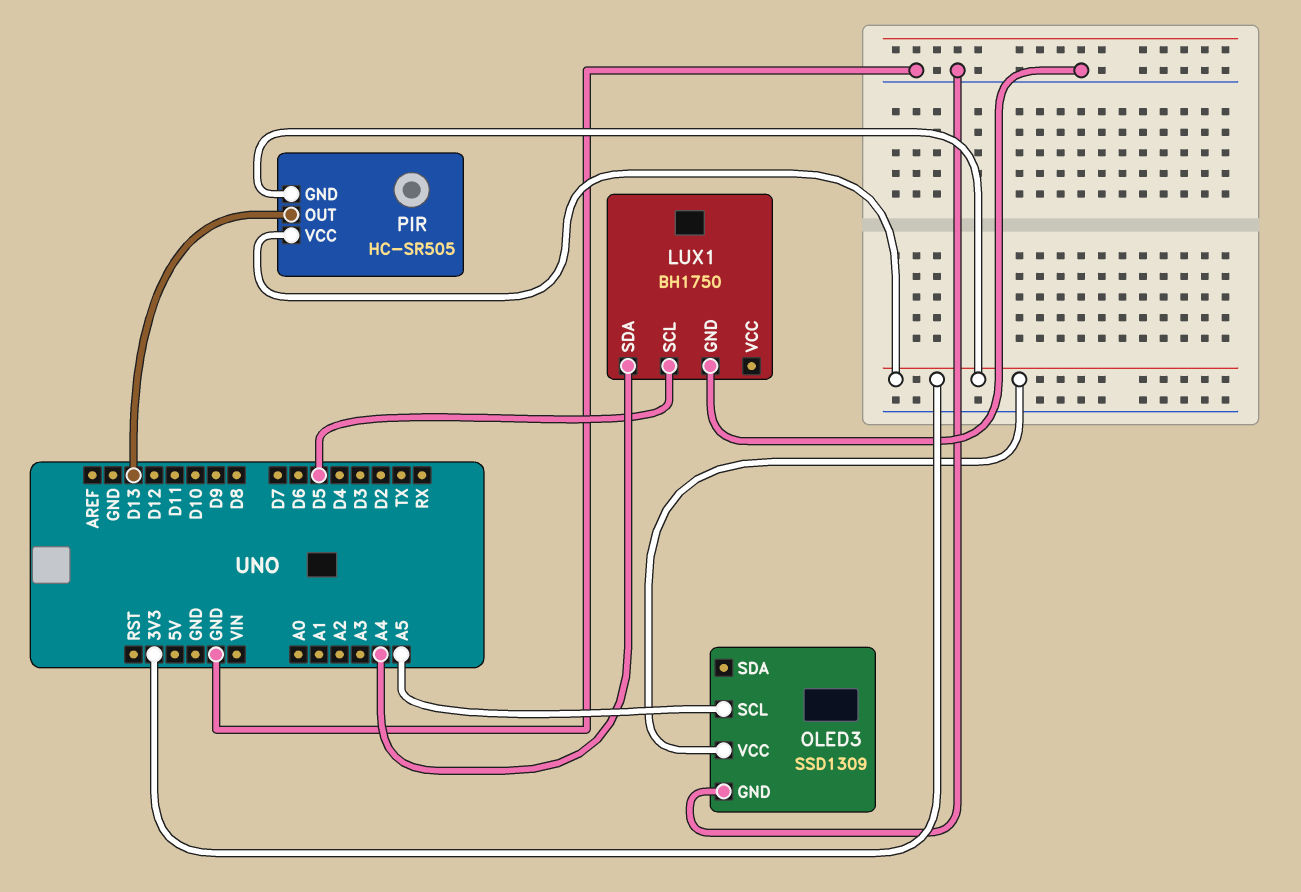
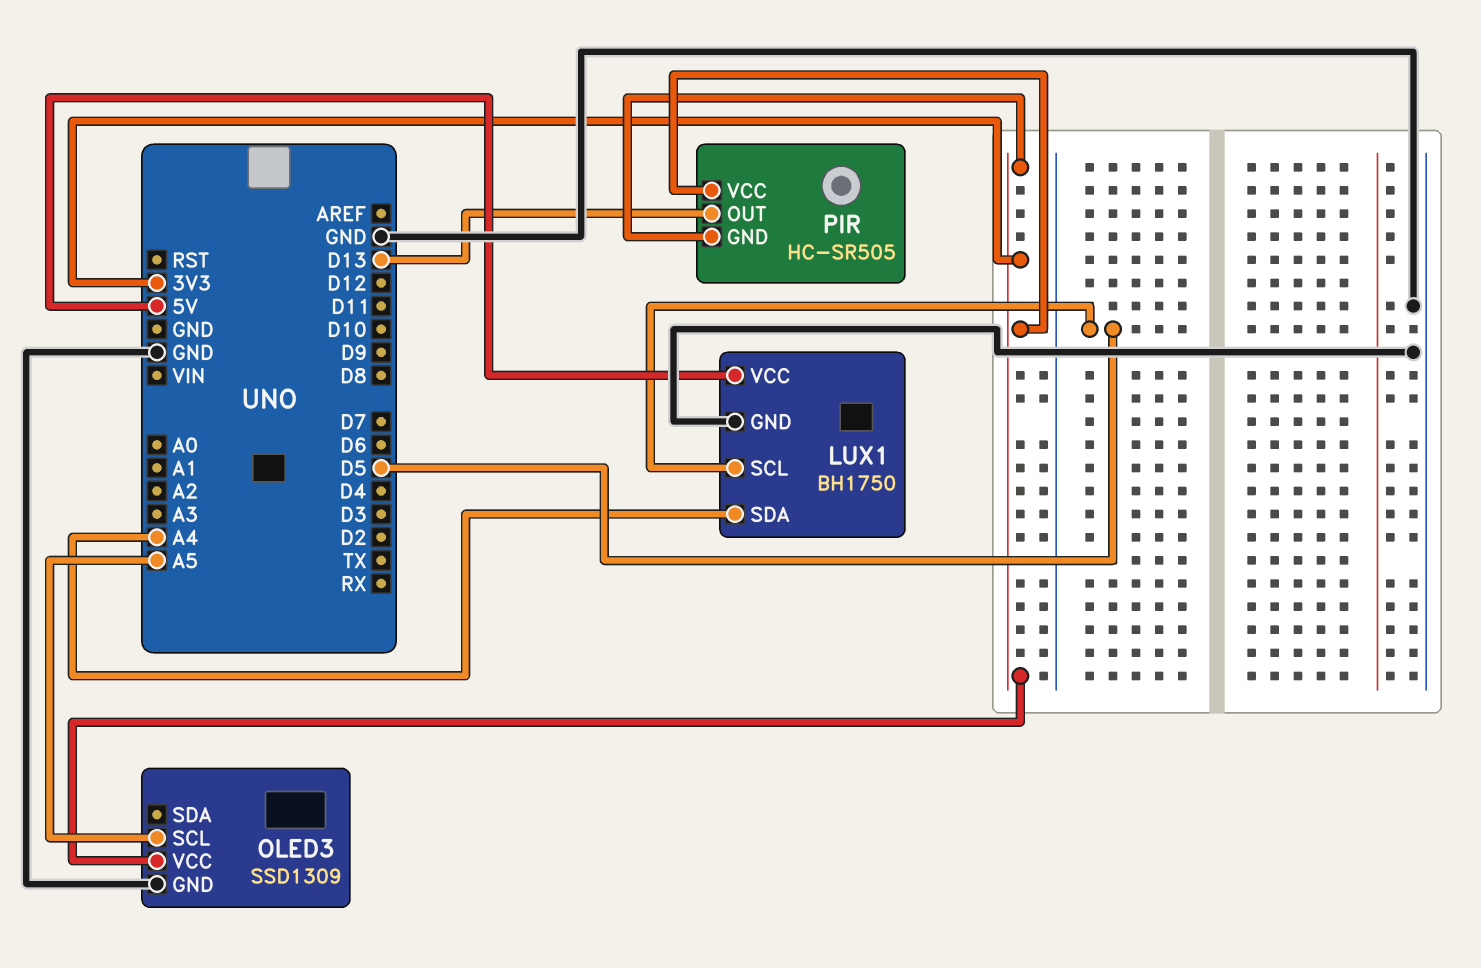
LUX1 pin VCC: none -> 5V

